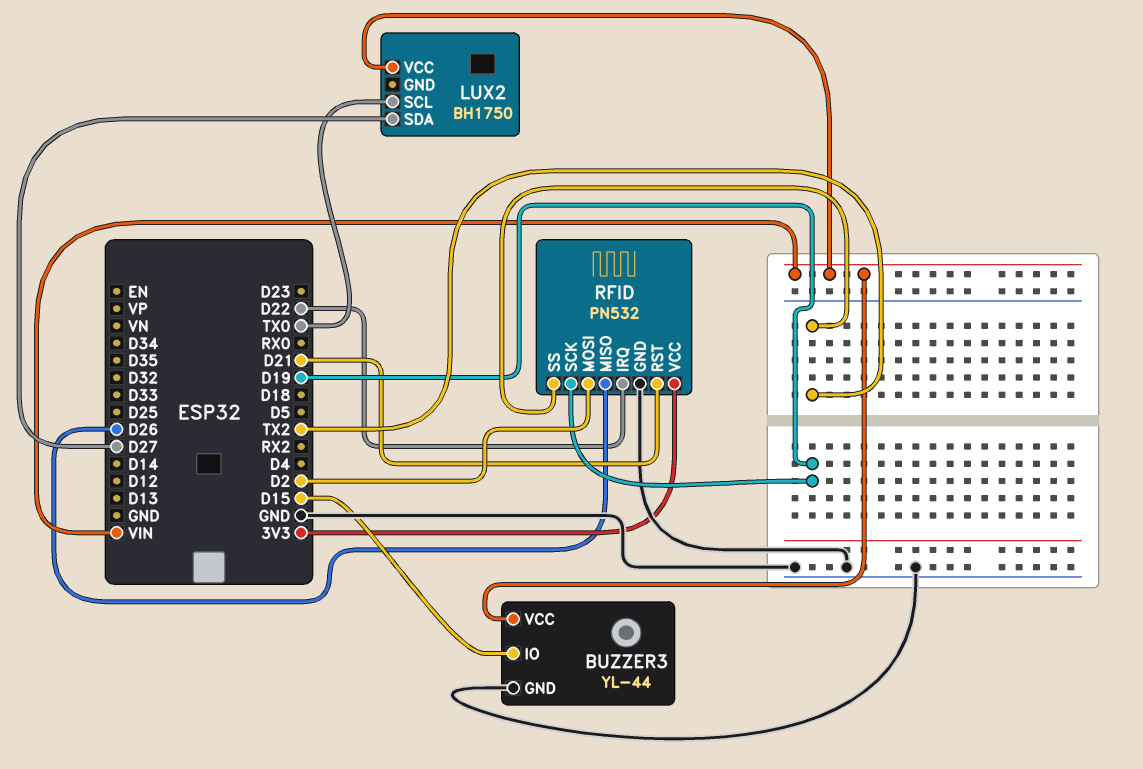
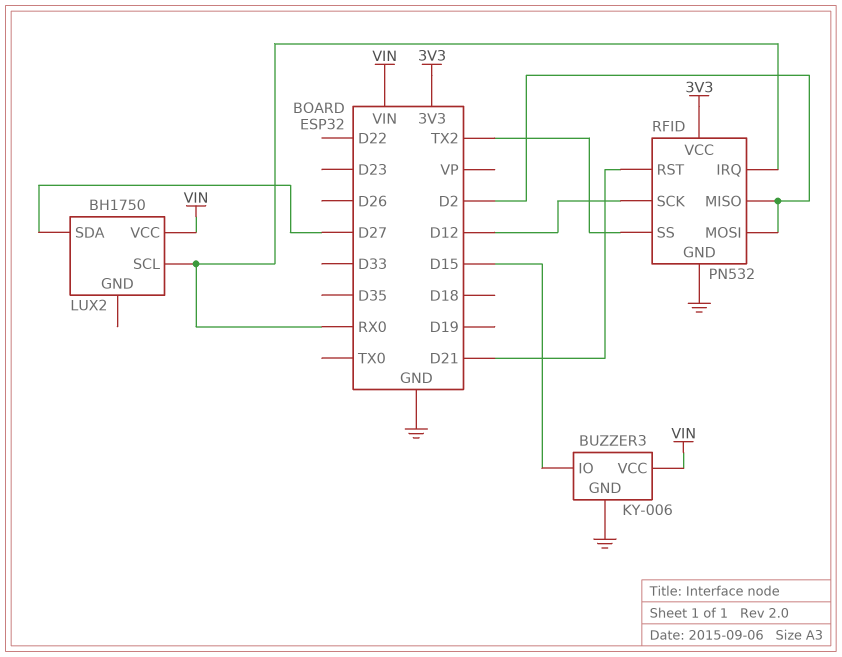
BUZZER3: YL-44 -> KY-006
LUX2 pin SCL: TX0 -> RX0
RFID pin IRQ: D22 -> RX0
RFID pin MISO: D26 -> D2
RFID pin SCK: D19 -> D12

